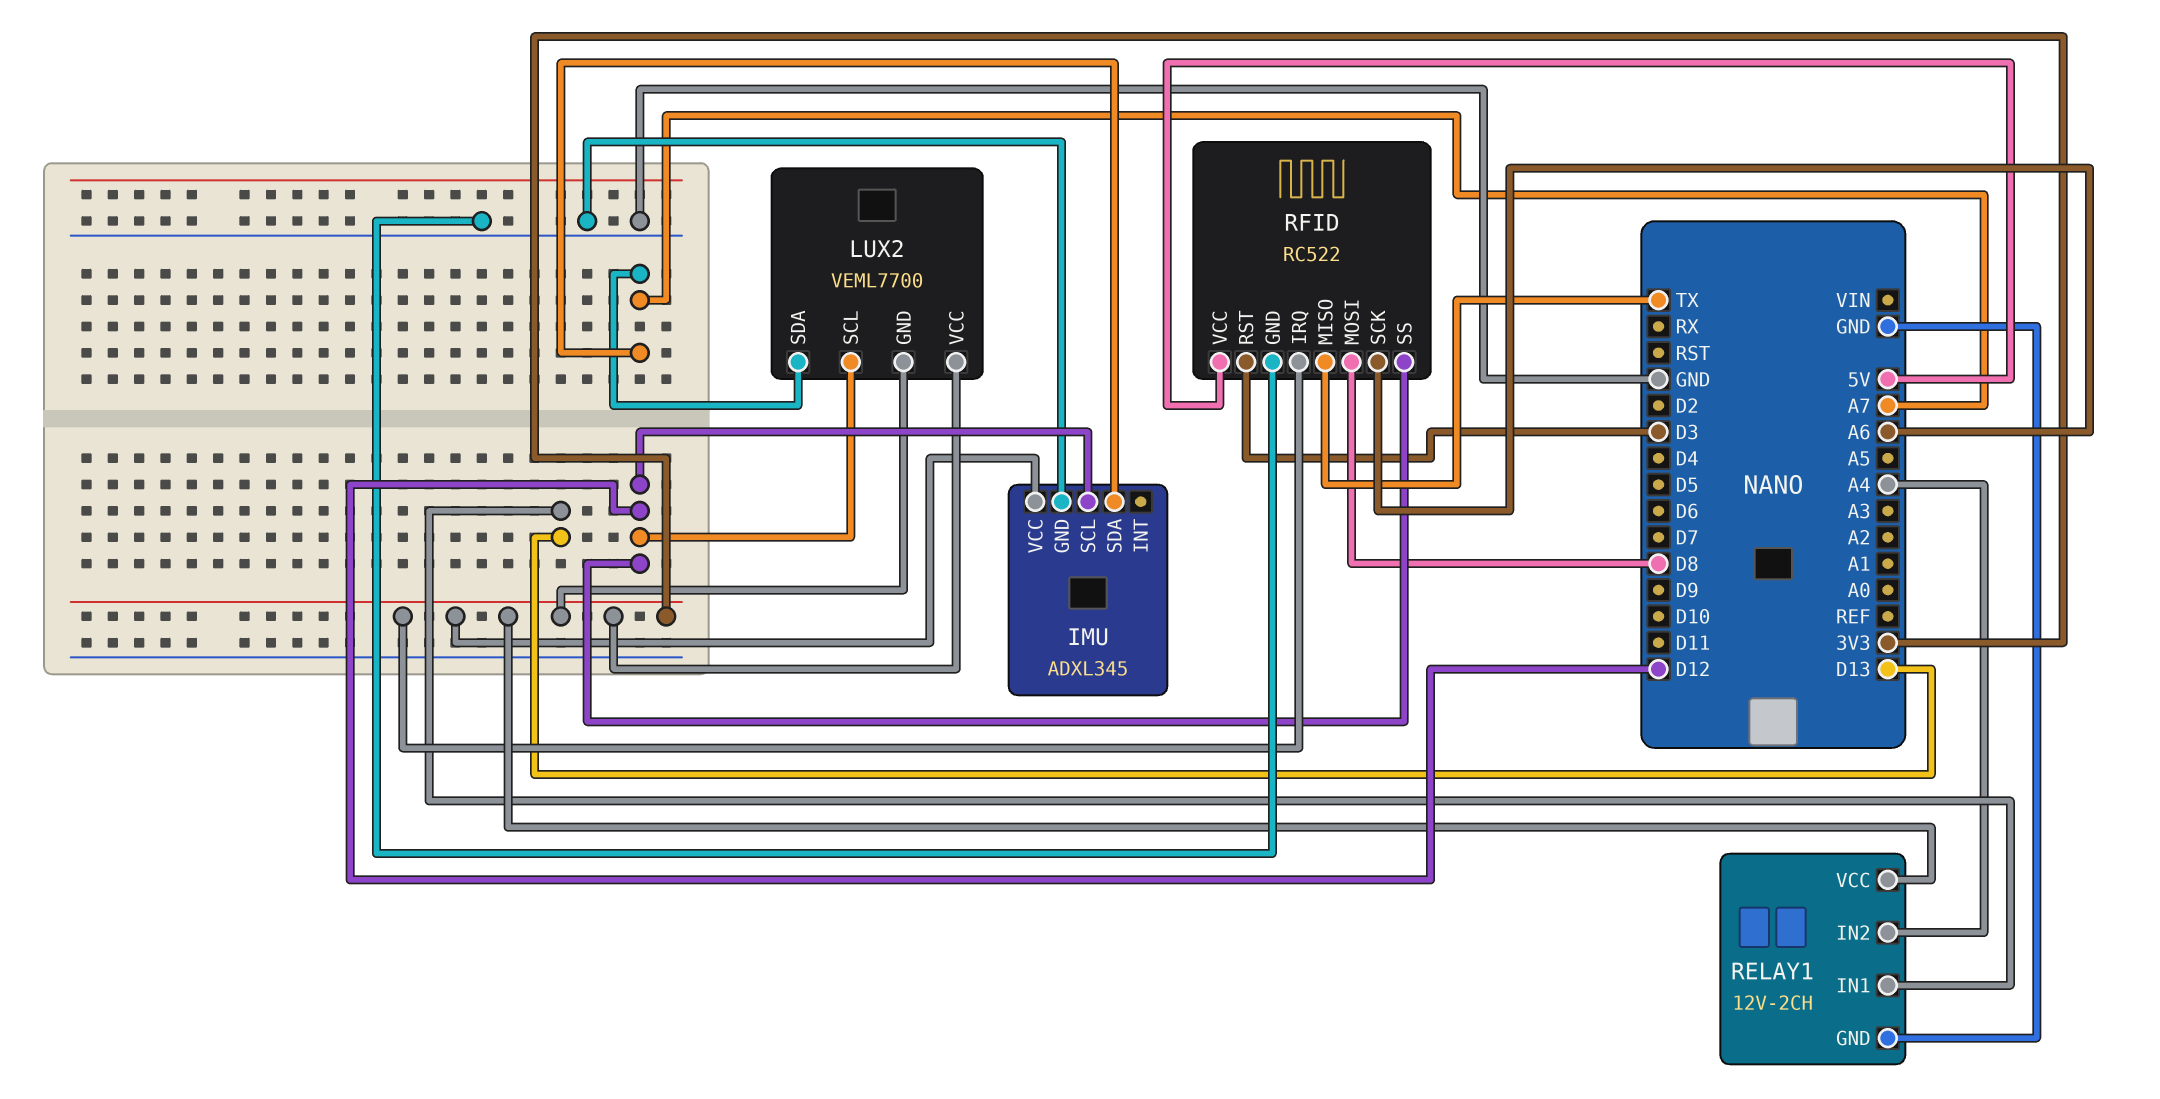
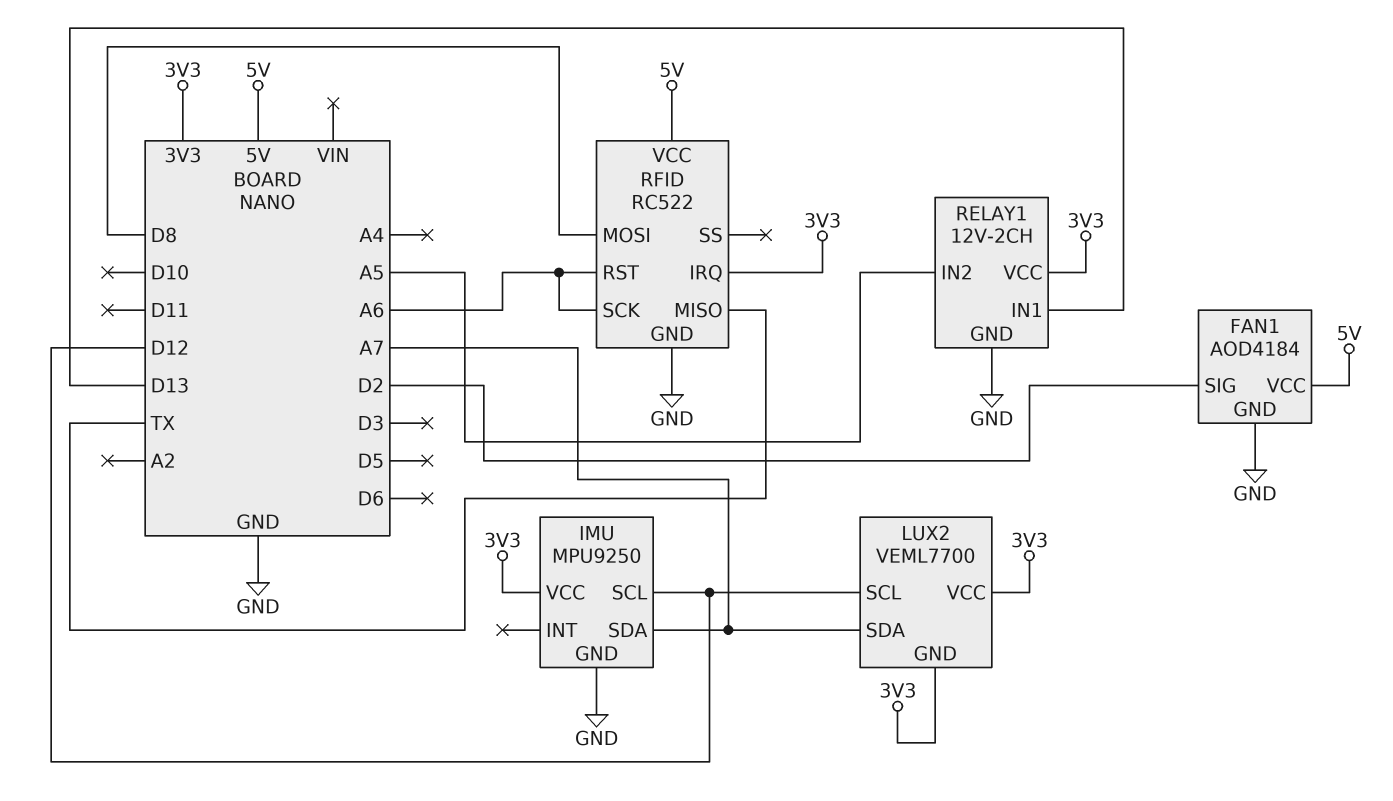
FAN1: none -> AOD4184
FAN1 pin GND: none -> GND
FAN1 pin SIG: none -> D2
FAN1 pin VCC: none -> 5V
IMU: ADXL345 -> MPU9250
RELAY1 pin IN2: A4 -> A5
RFID pin RST: D3 -> A6
RFID pin SS: D12 -> none

